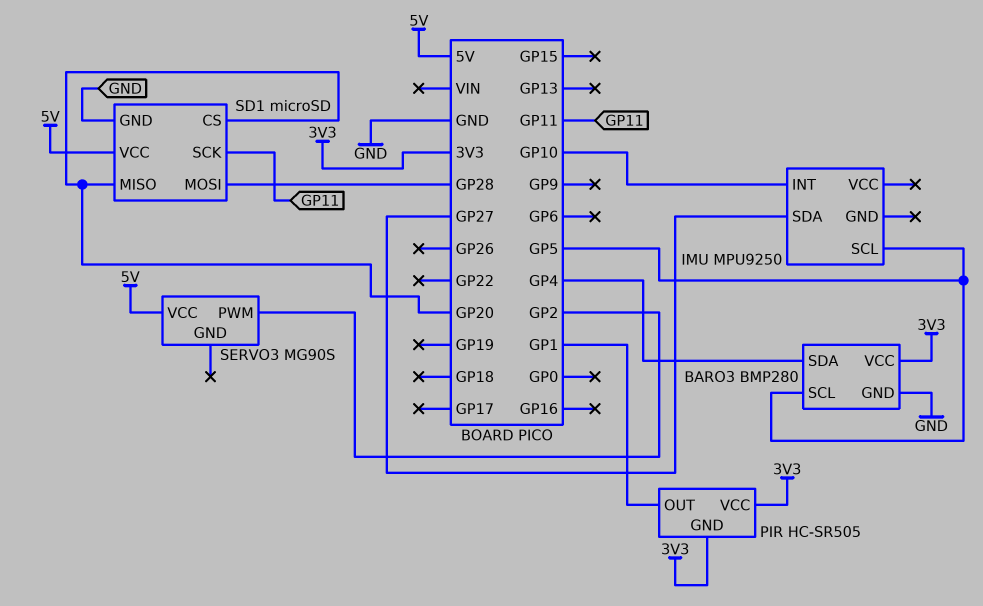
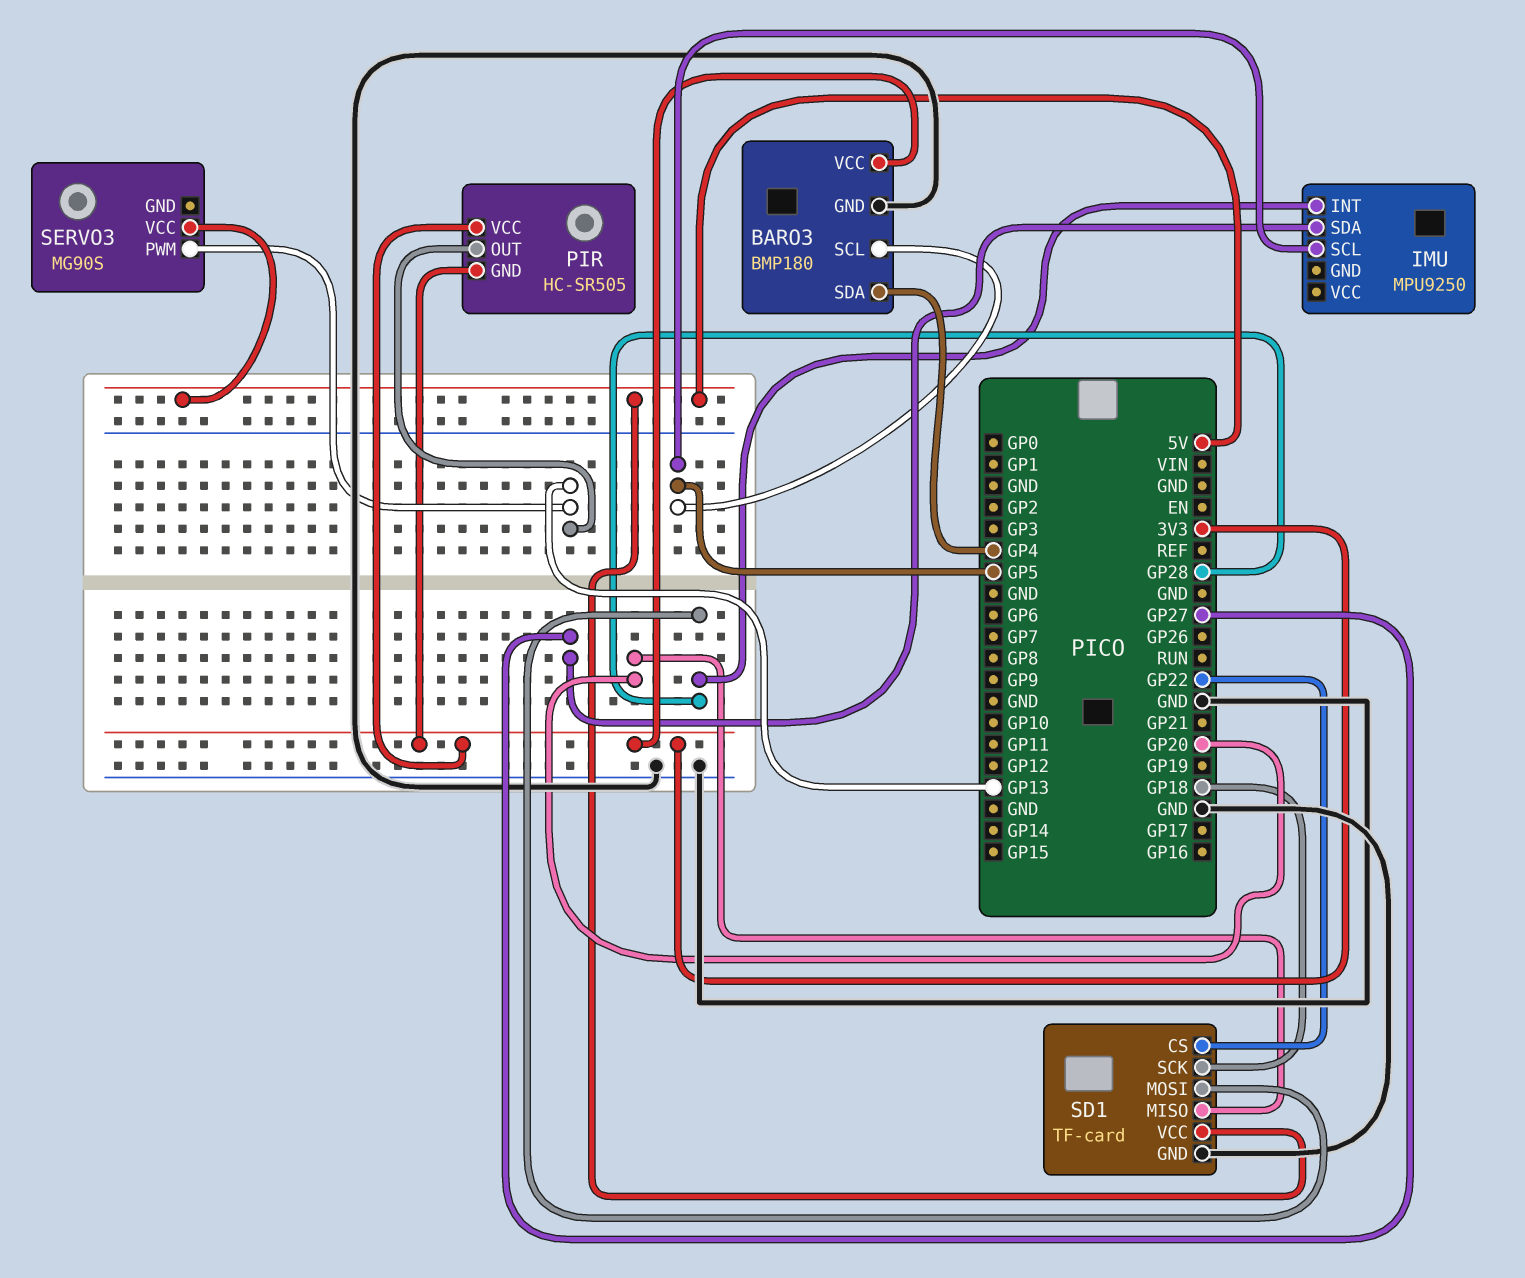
BARO3: BMP280 -> BMP180
IMU pin INT: GP10 -> GP28
PIR pin OUT: GP1 -> GP13
SD1: microSD -> TF-card
SD1 pin CS: GP20 -> GP22
SD1 pin SCK: GP11 -> GP18
SERVO3 pin PWM: GP2 -> GP13

